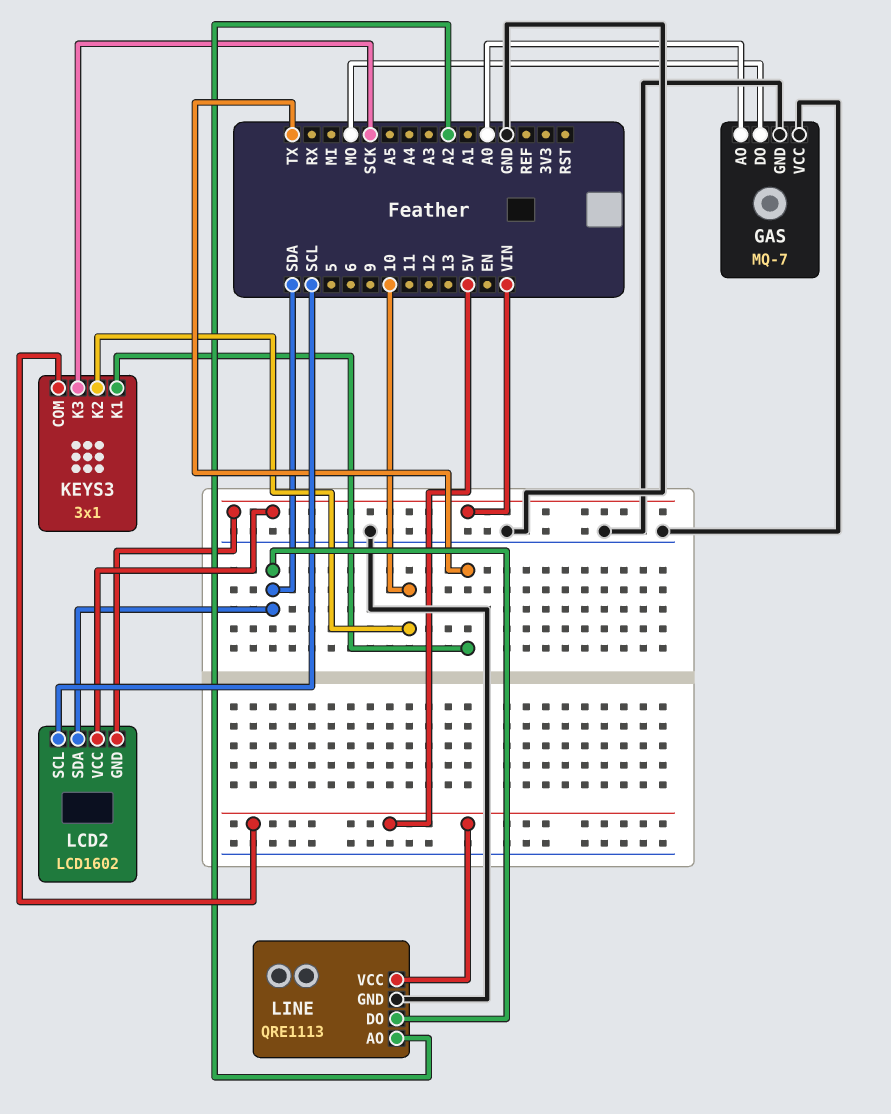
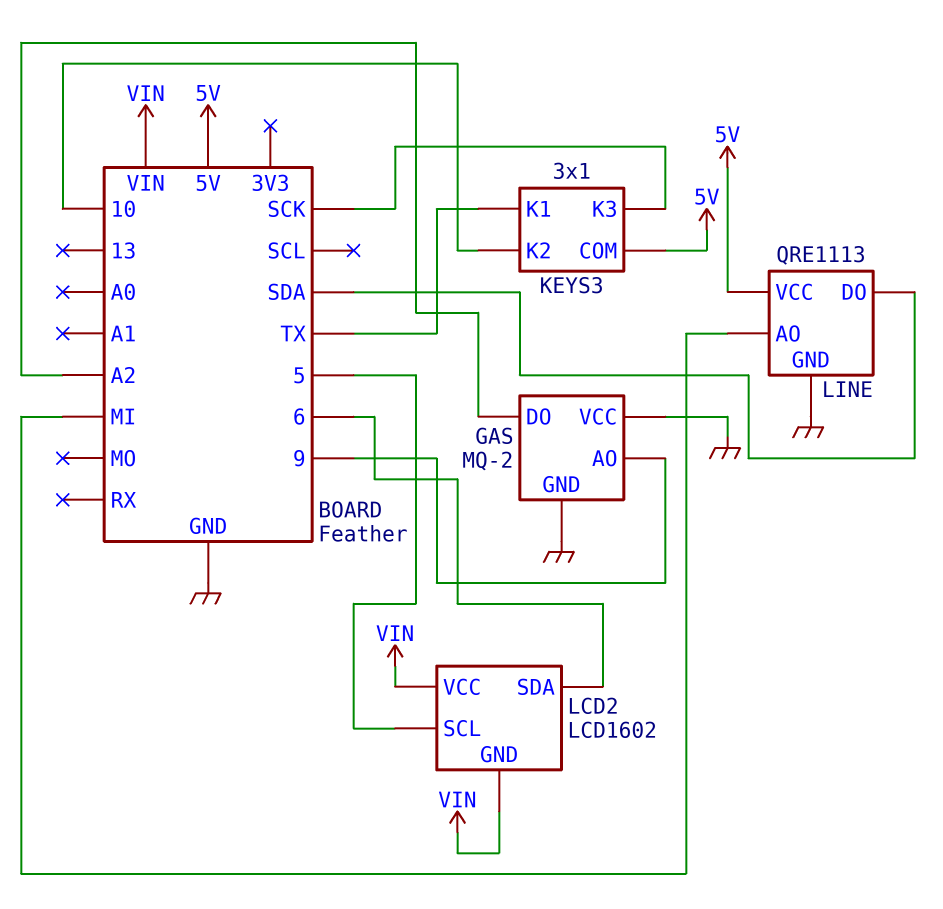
GAS: MQ-7 -> MQ-2
GAS pin AO: A0 -> 9
GAS pin DO: MO -> A2
LCD2 pin SCL: SCL -> 5
LCD2 pin SDA: SDA -> 6
LINE pin AO: A2 -> MI

